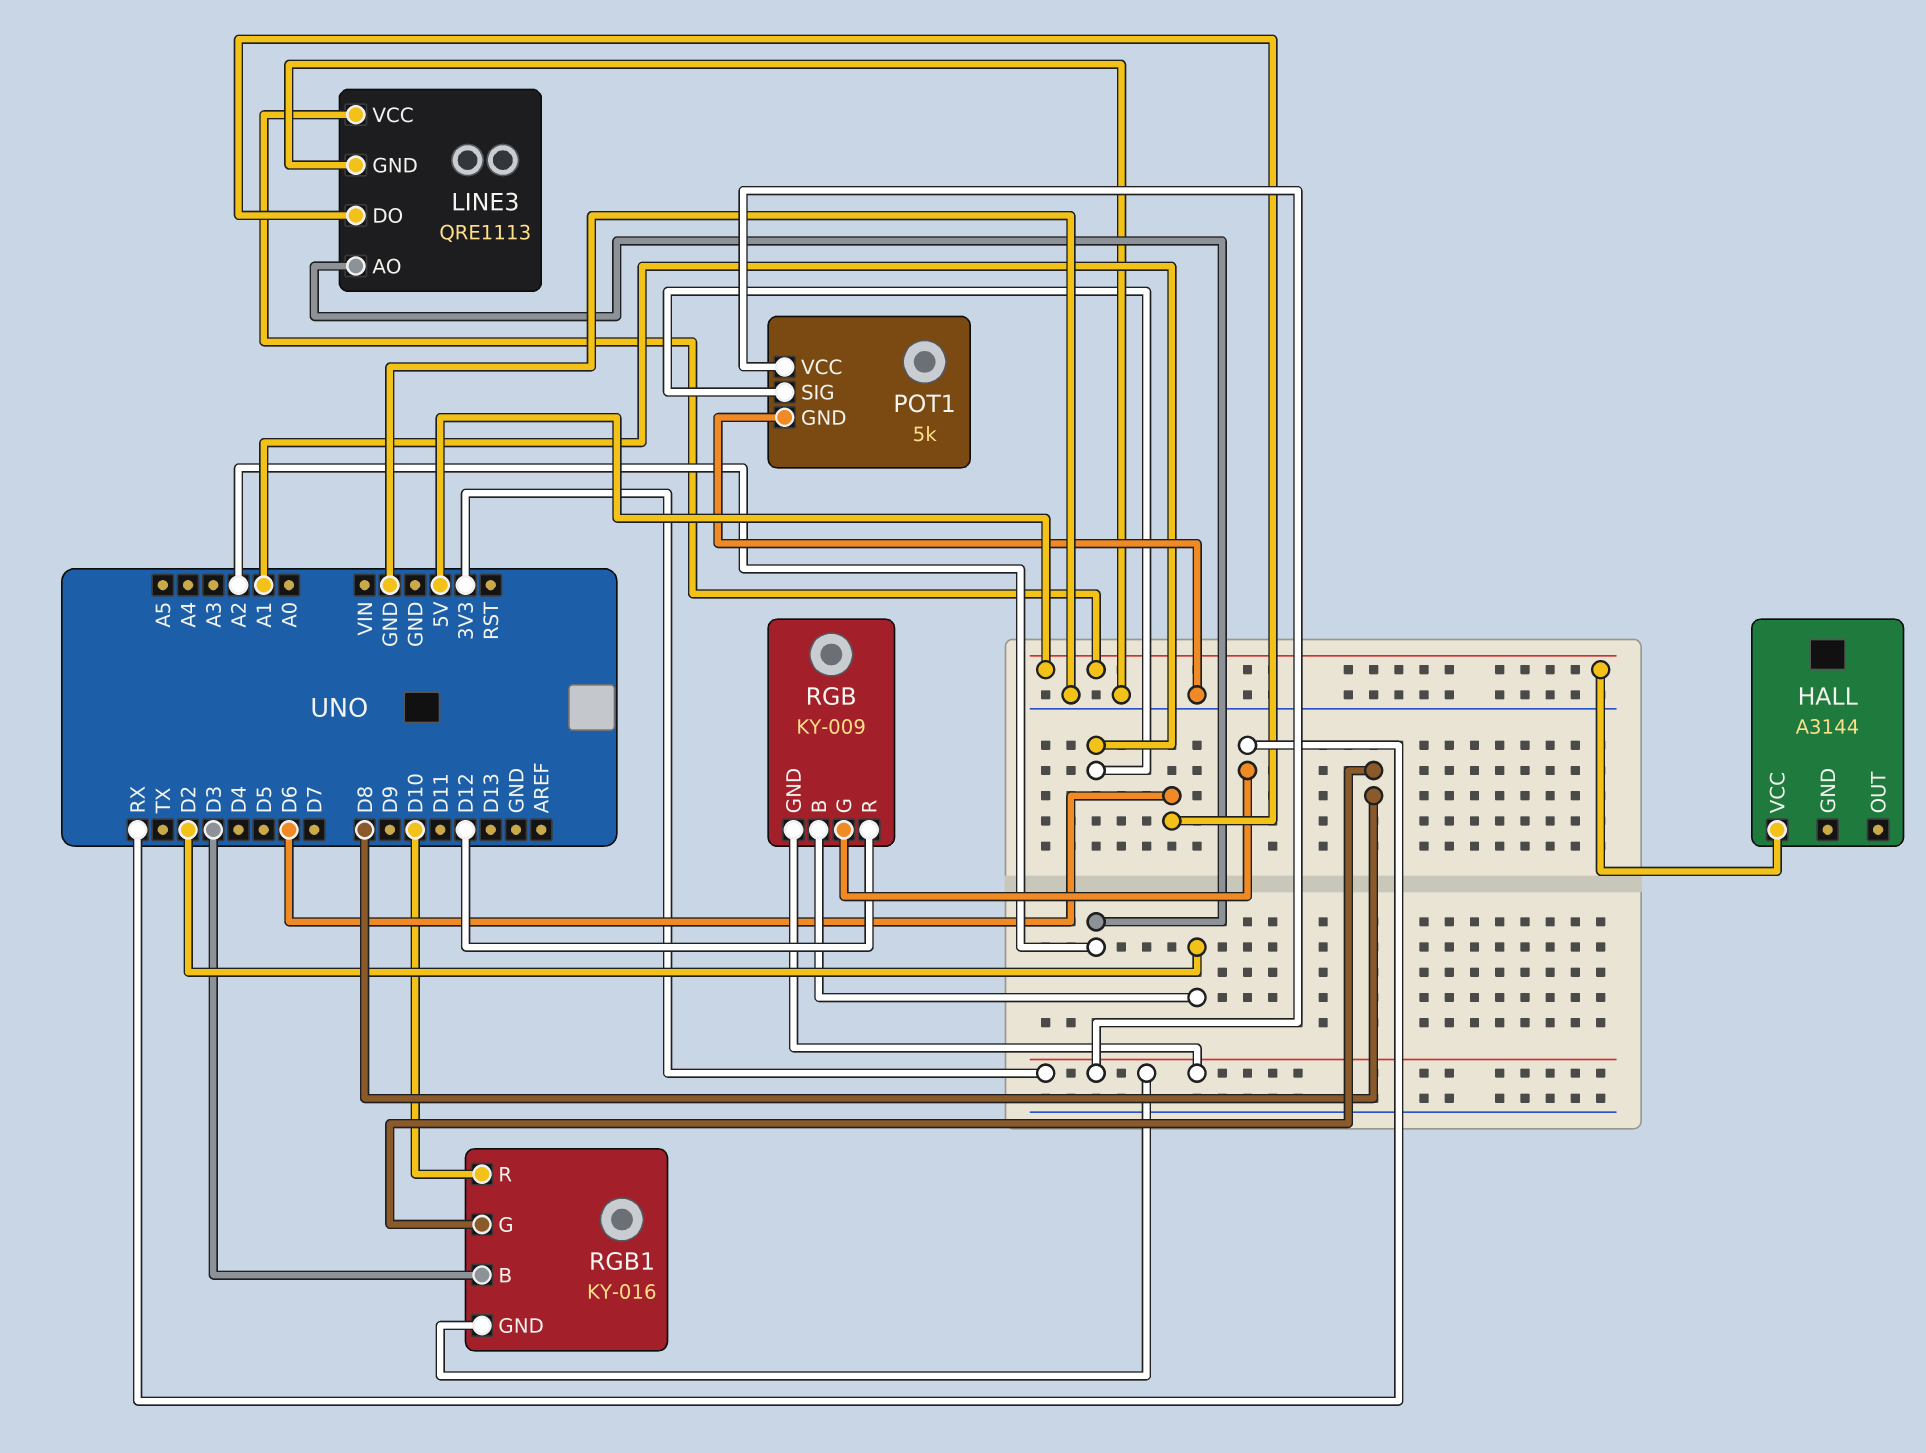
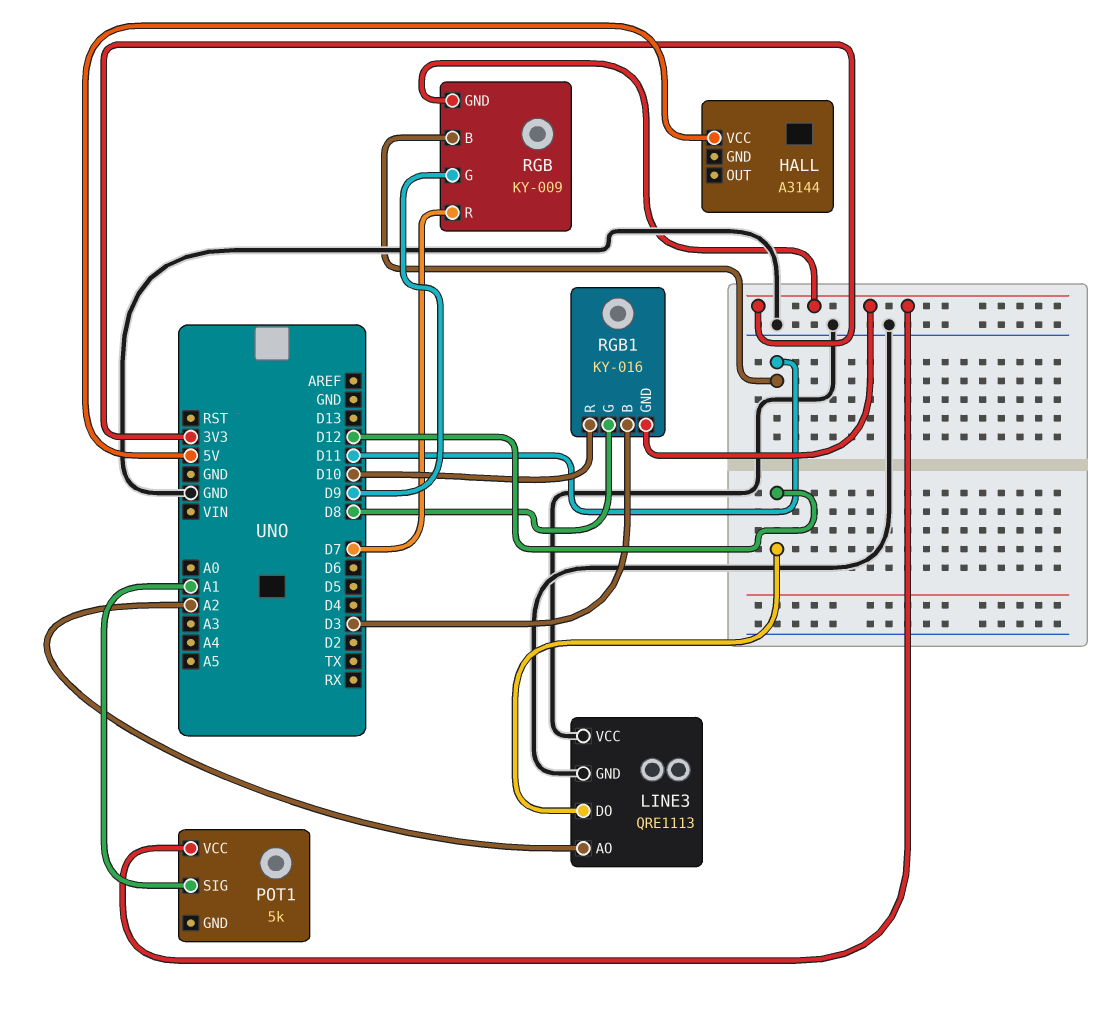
LINE3 pin DO: D6 -> D12
LINE3 pin VCC: 5V -> GND
POT1 pin GND: GND -> none
RGB pin B: D2 -> D11
RGB pin G: RX -> D9
RGB pin R: D12 -> D7

